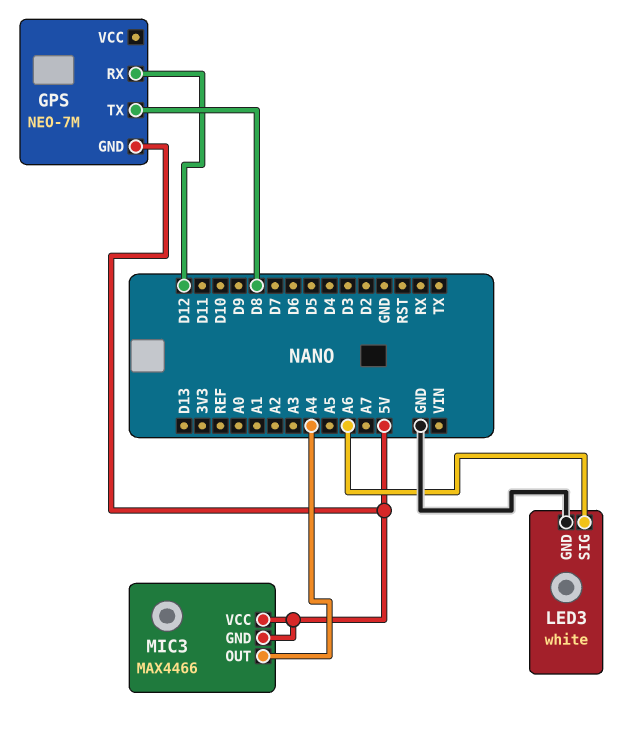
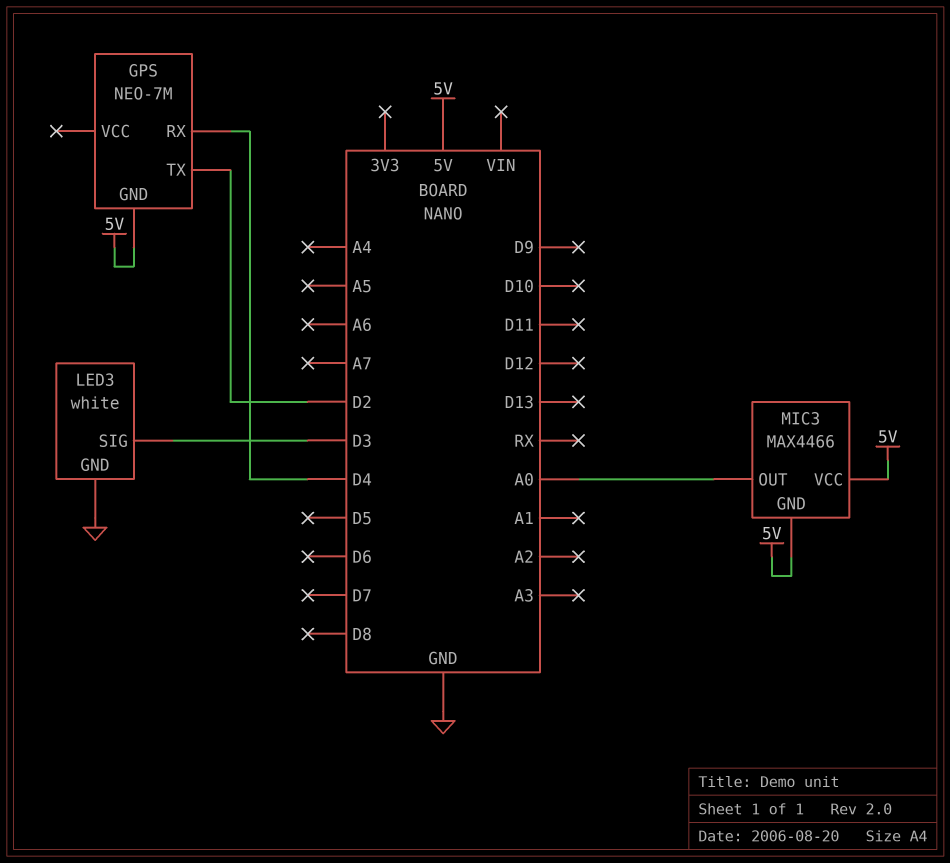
GPS pin RX: D12 -> D4
GPS pin TX: D8 -> D2
LED3 pin SIG: A6 -> D3
MIC3 pin OUT: A4 -> A0

